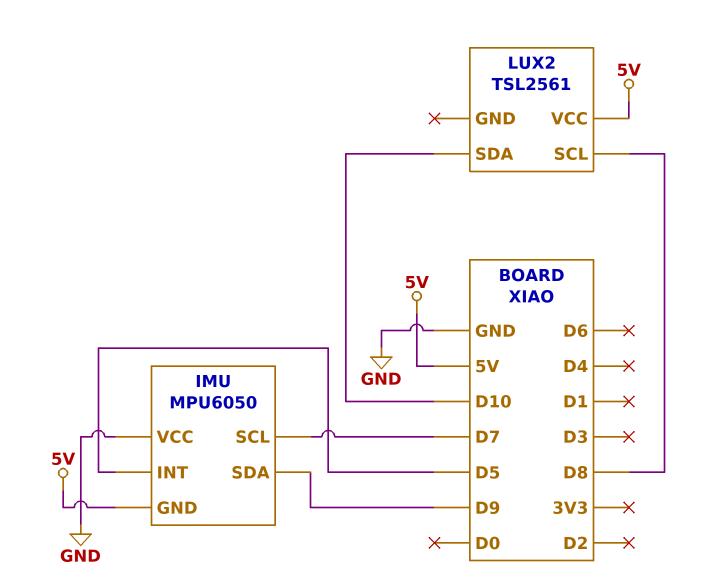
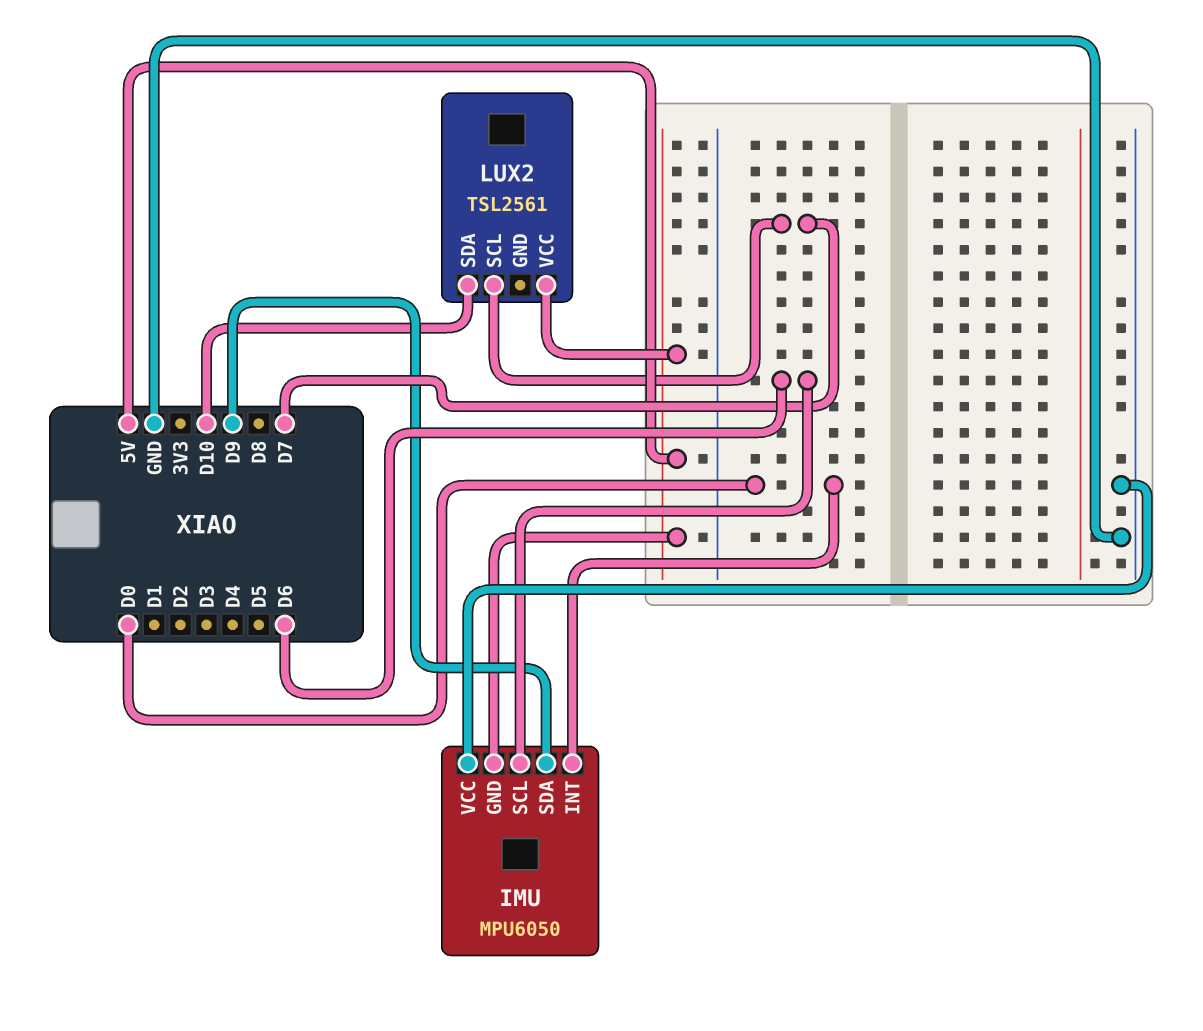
IMU pin INT: D5 -> D0
IMU pin SCL: D7 -> D6
LUX2 pin SCL: D8 -> D7

